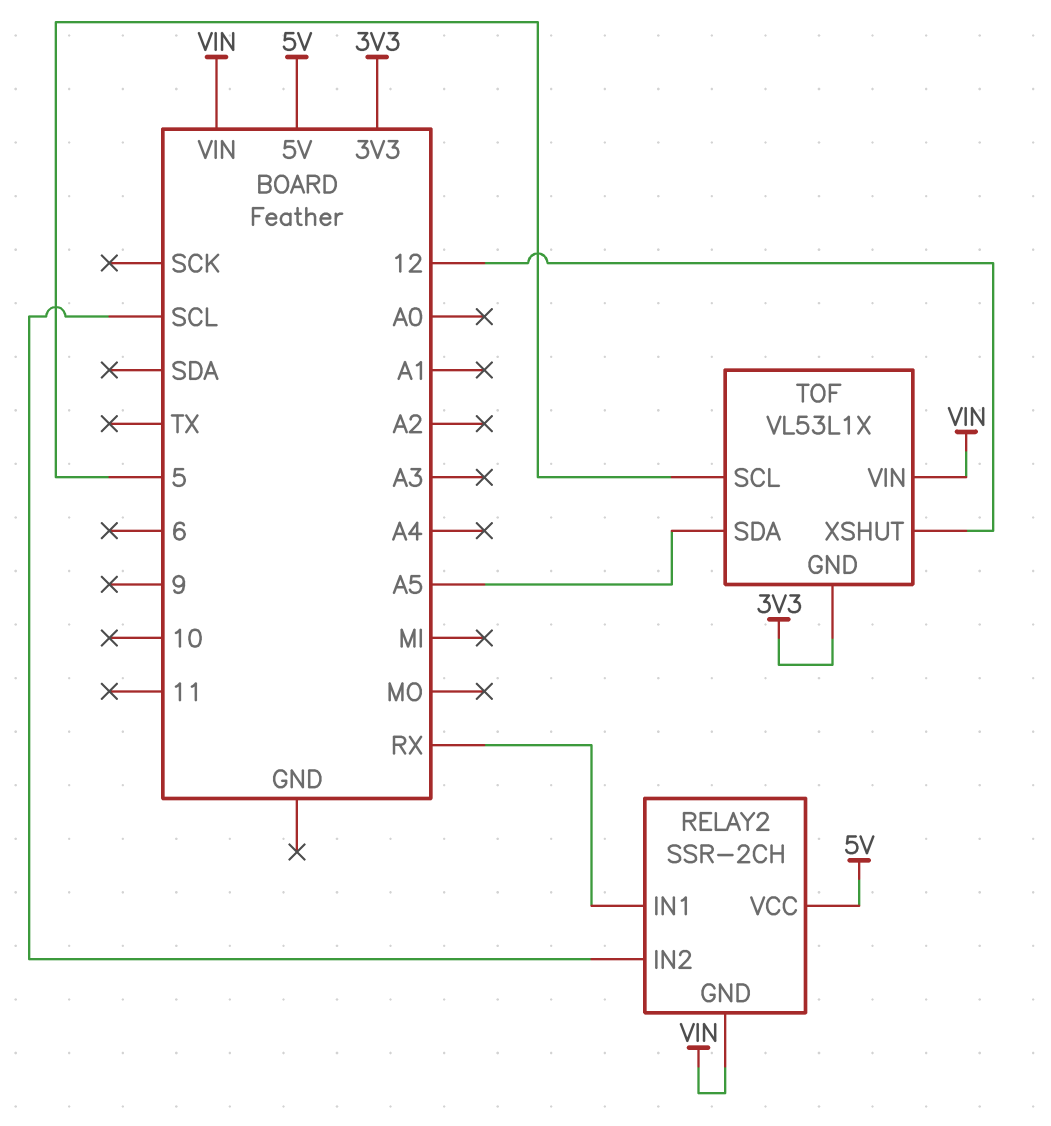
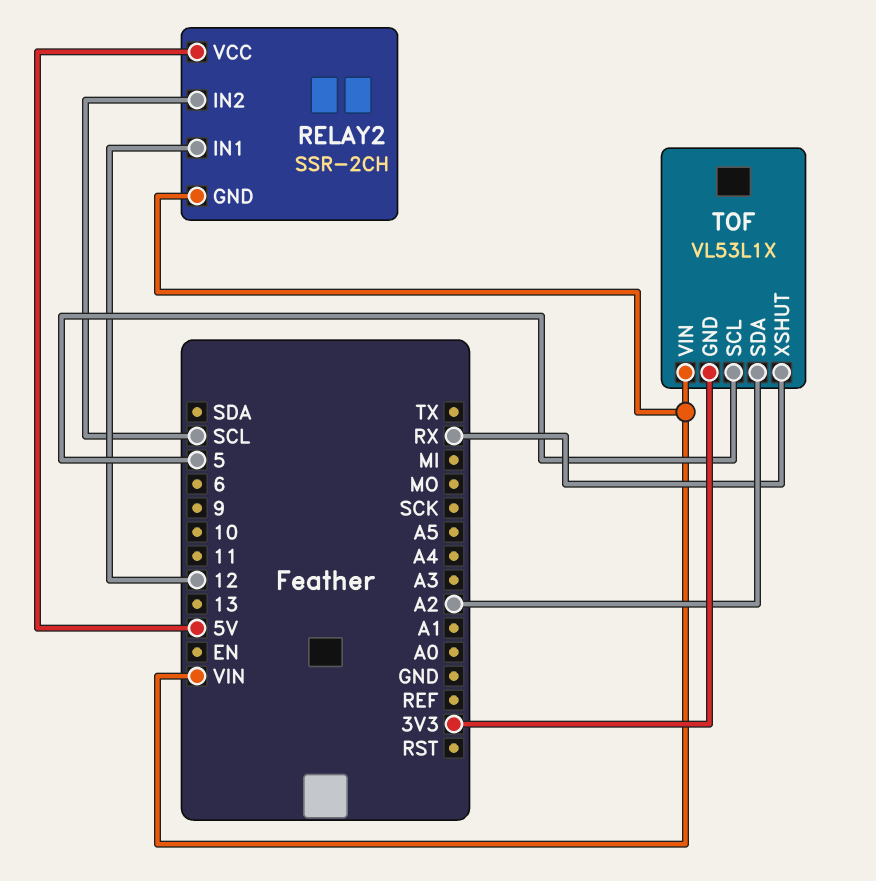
RELAY2 pin IN1: RX -> 12
TOF pin SDA: A5 -> A2
TOF pin XSHUT: 12 -> RX

